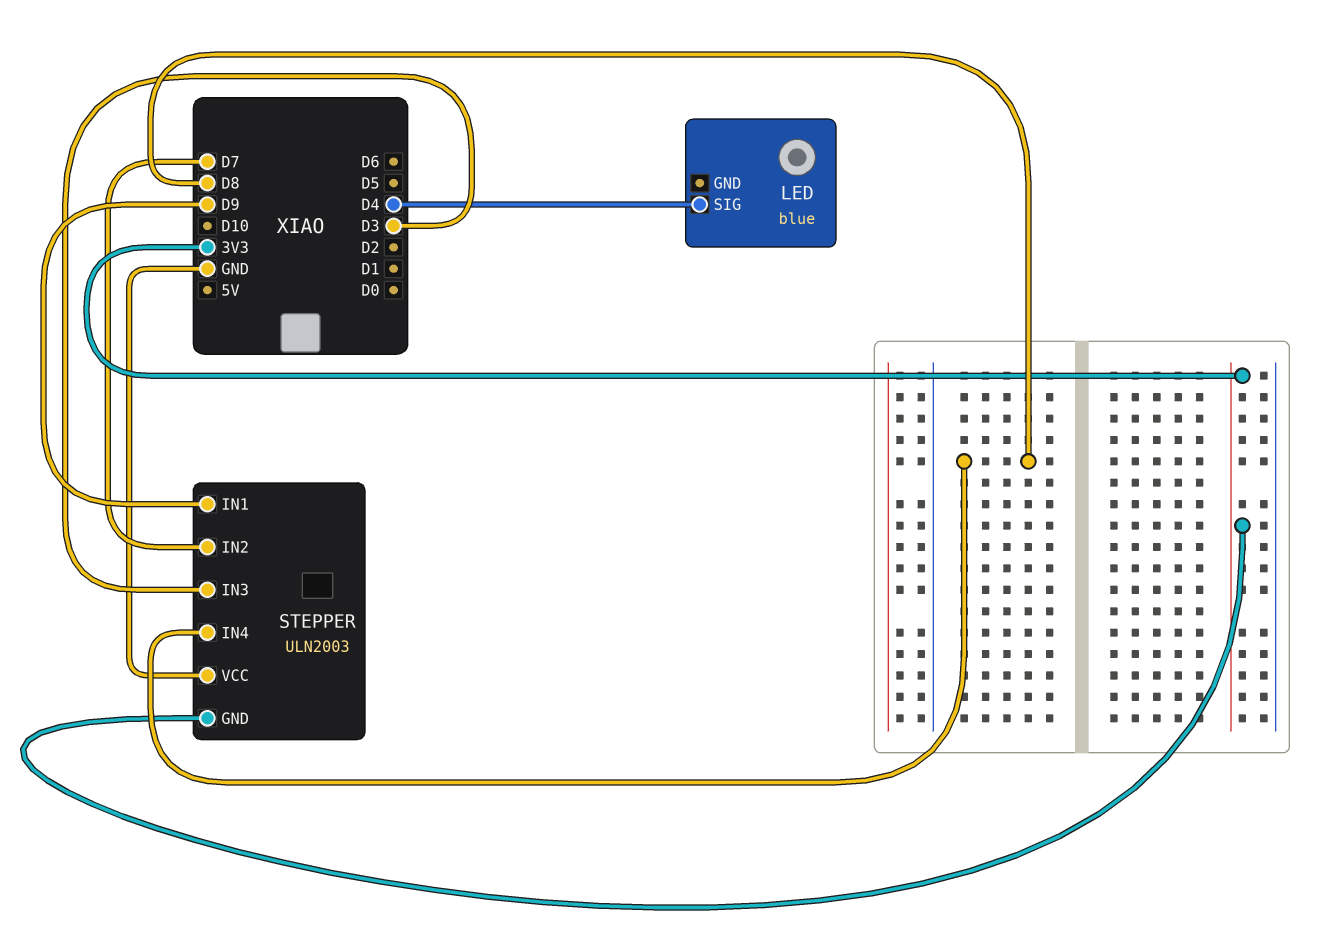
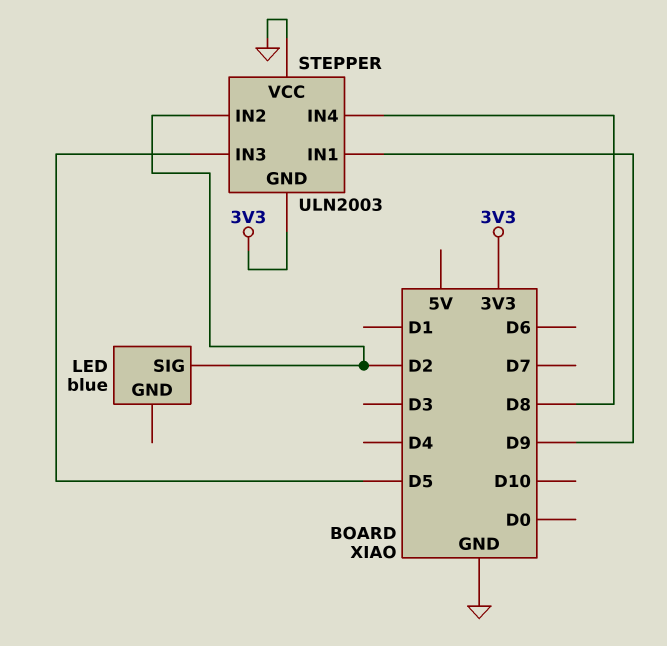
LED pin SIG: D4 -> D2
STEPPER pin IN2: D7 -> D2
STEPPER pin IN3: D3 -> D5

